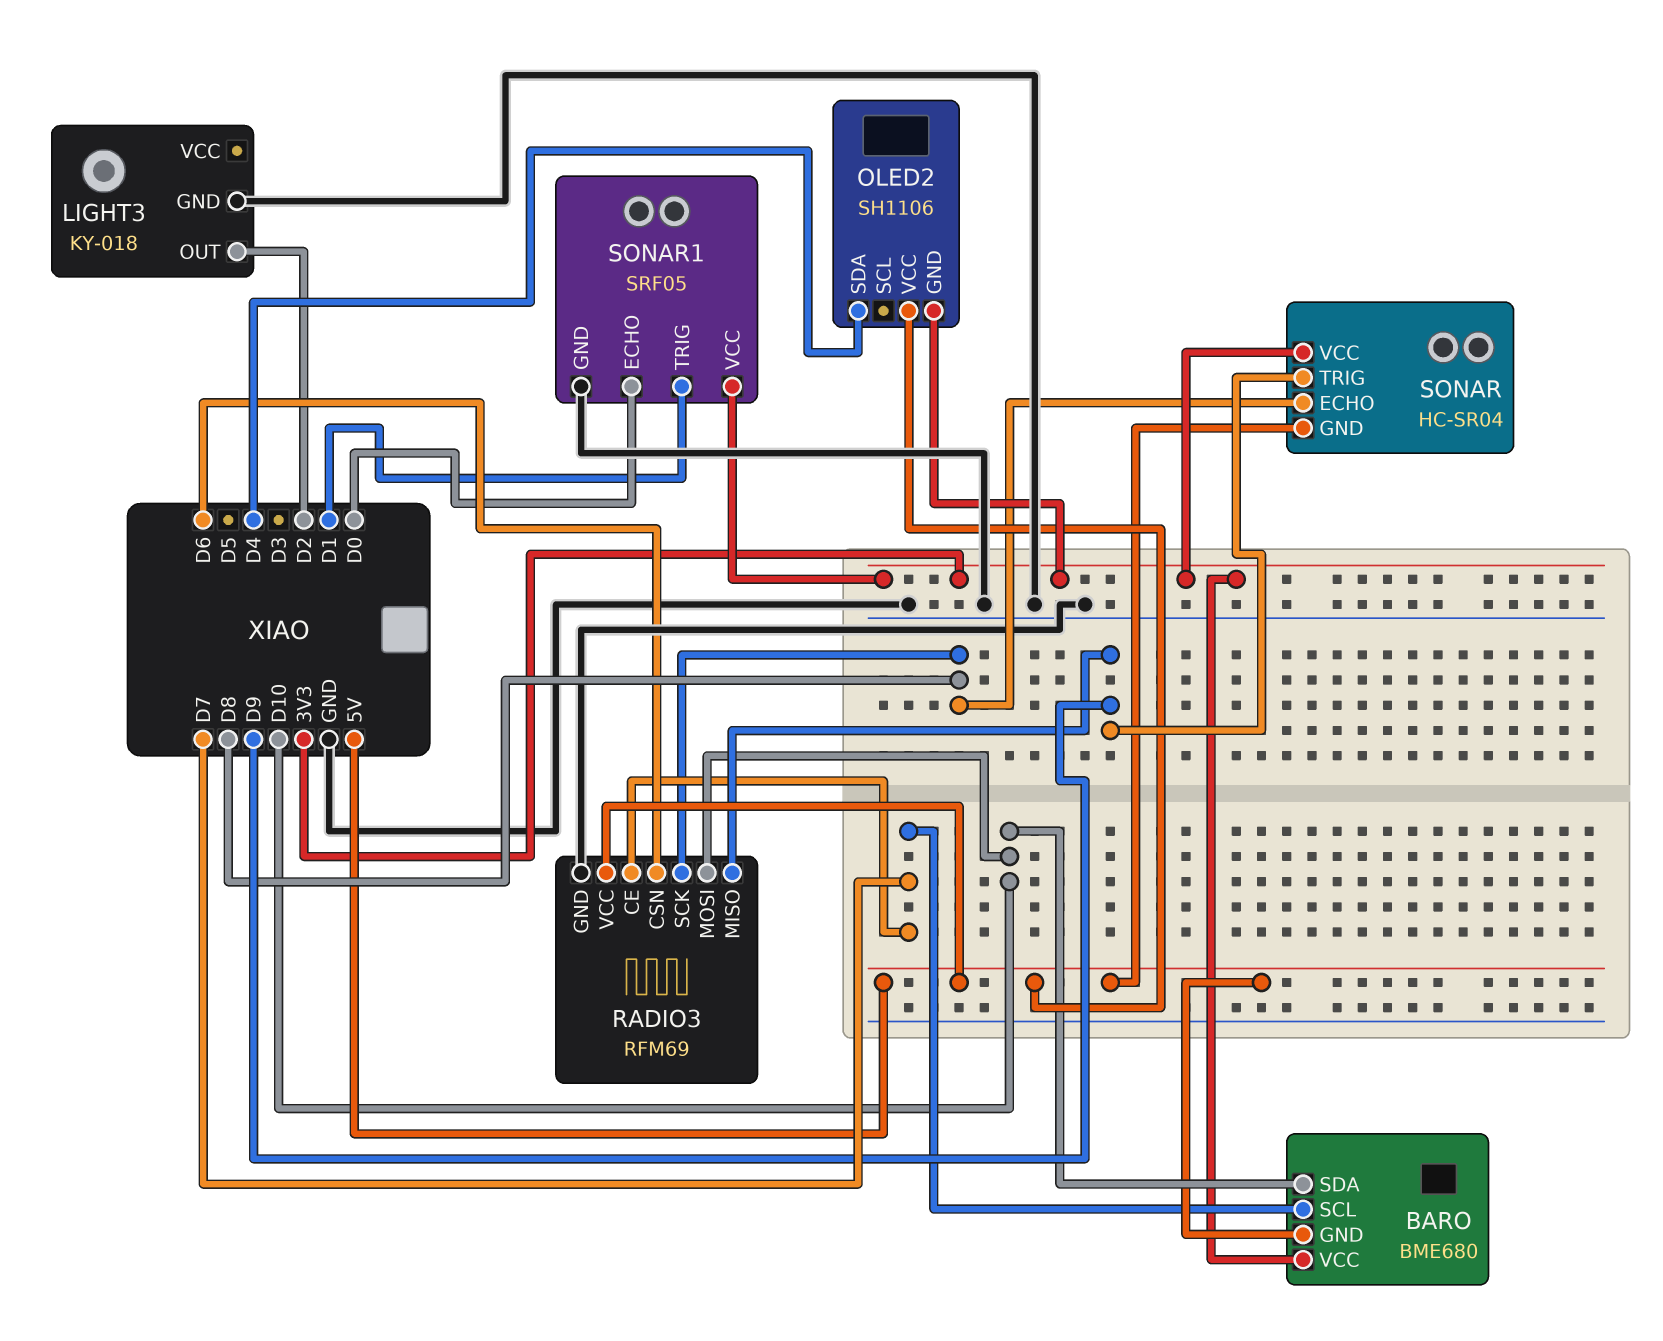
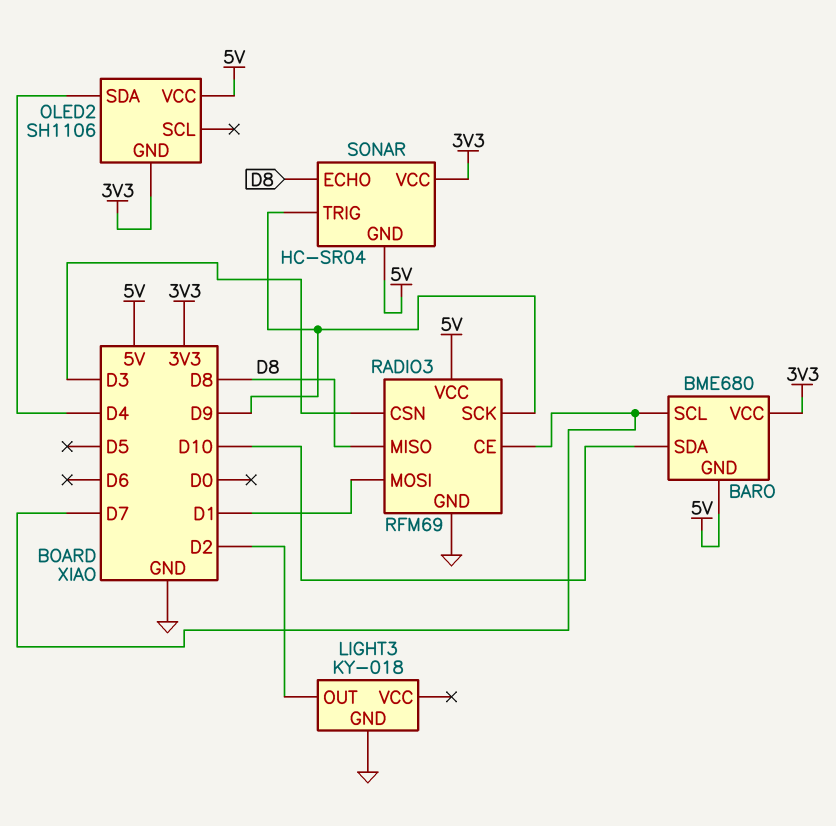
RADIO3 pin CSN: D6 -> D3
RADIO3 pin MISO: D9 -> D8
RADIO3 pin MOSI: D10 -> D1
RADIO3 pin SCK: D8 -> D9
SONAR1: SRF05 -> none
SONAR1 pin ECHO: D0 -> none
SONAR1 pin GND: GND -> none
SONAR1 pin TRIG: D1 -> none
SONAR1 pin VCC: 3V3 -> none

